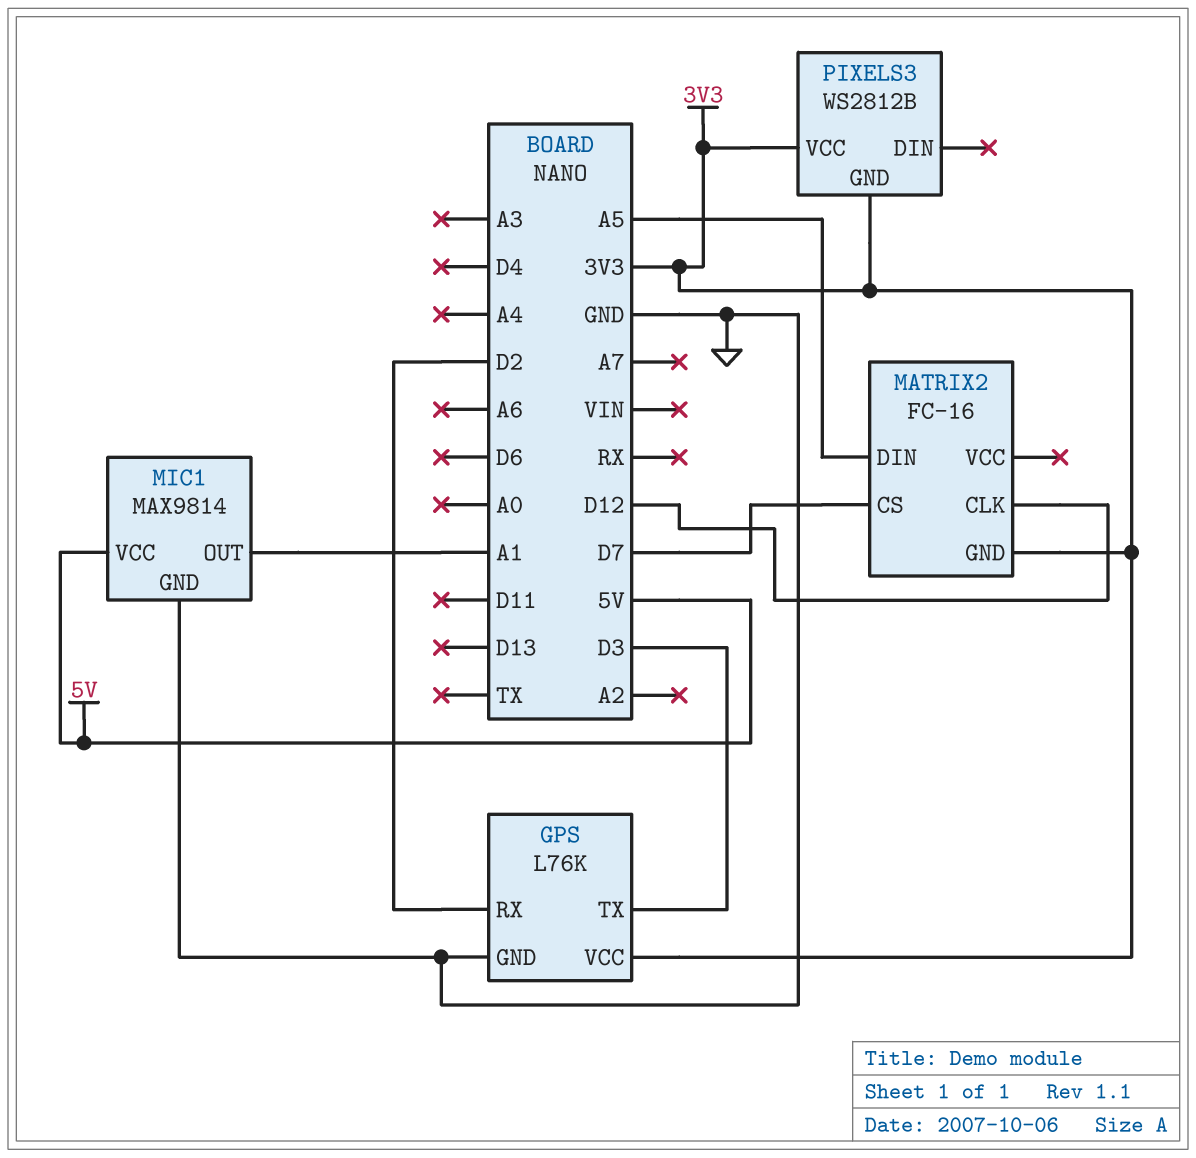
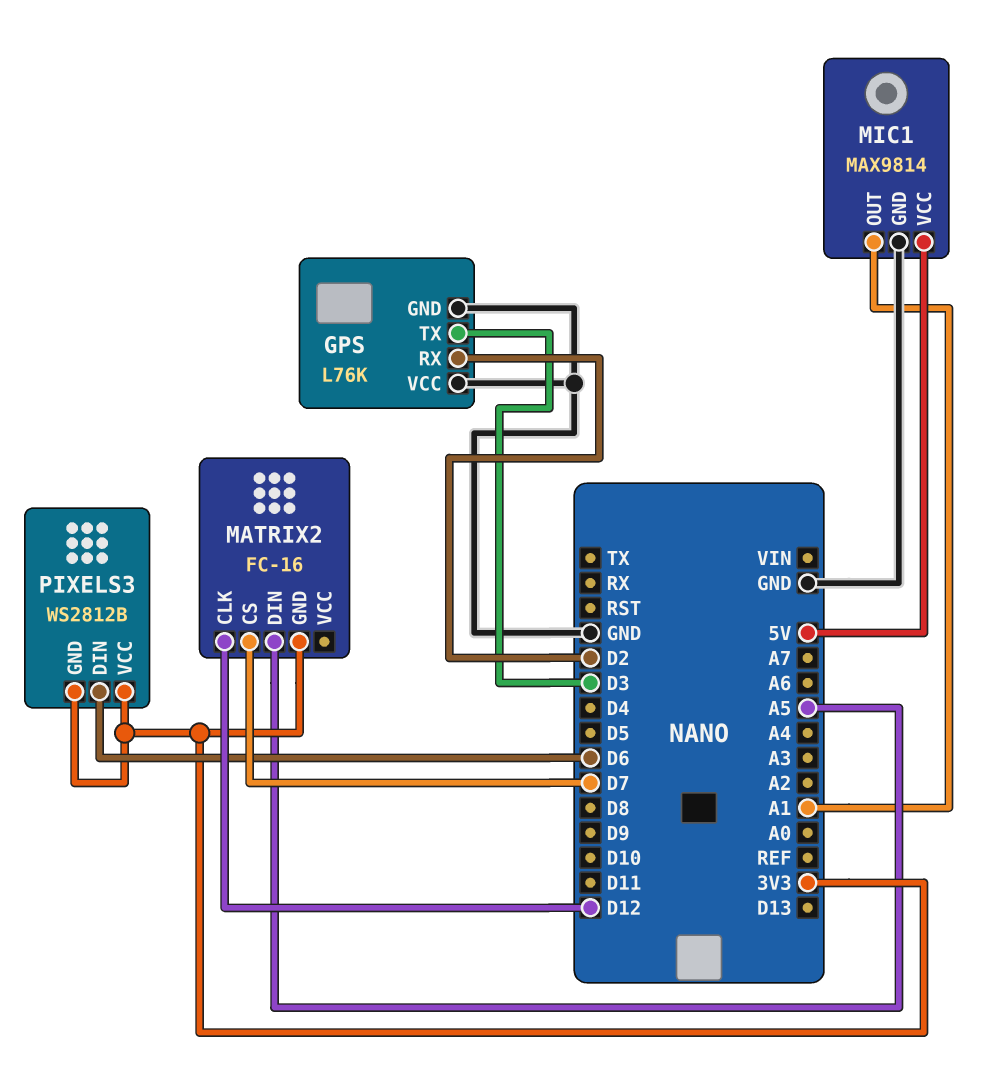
GPS pin VCC: 3V3 -> GND
PIXELS3 pin DIN: none -> D6

